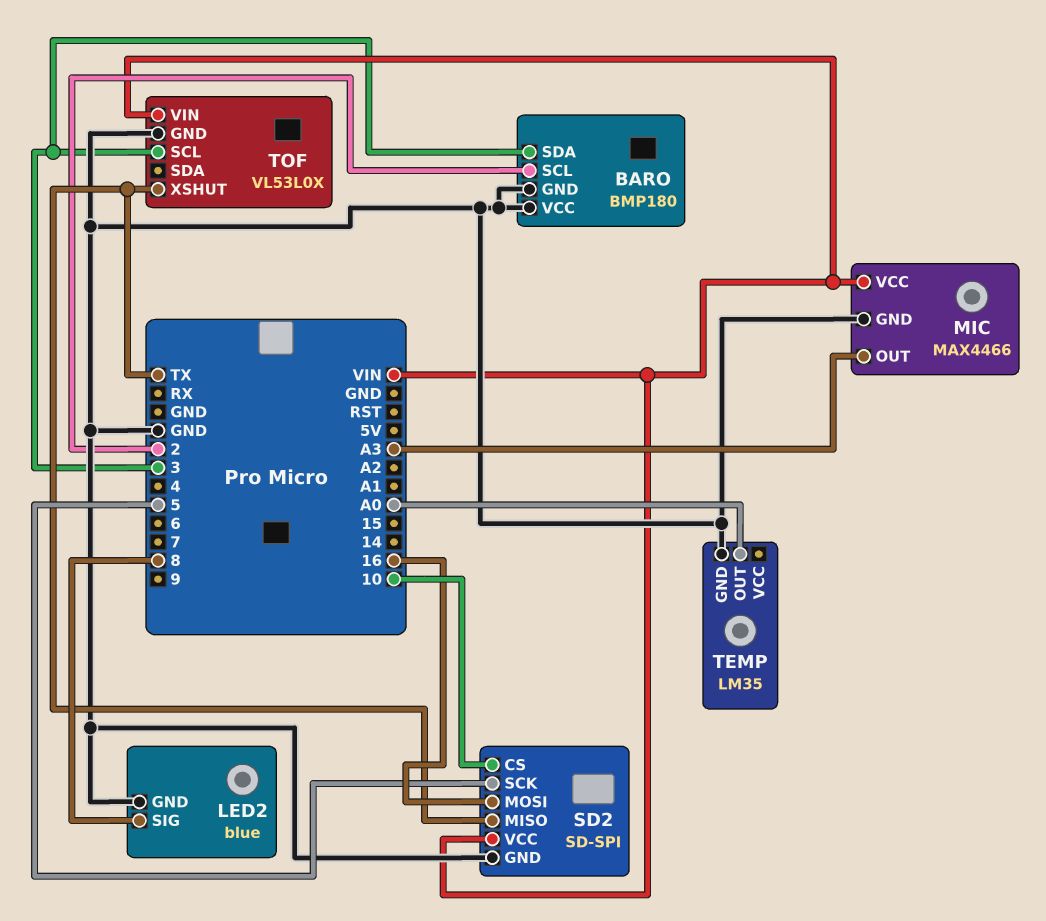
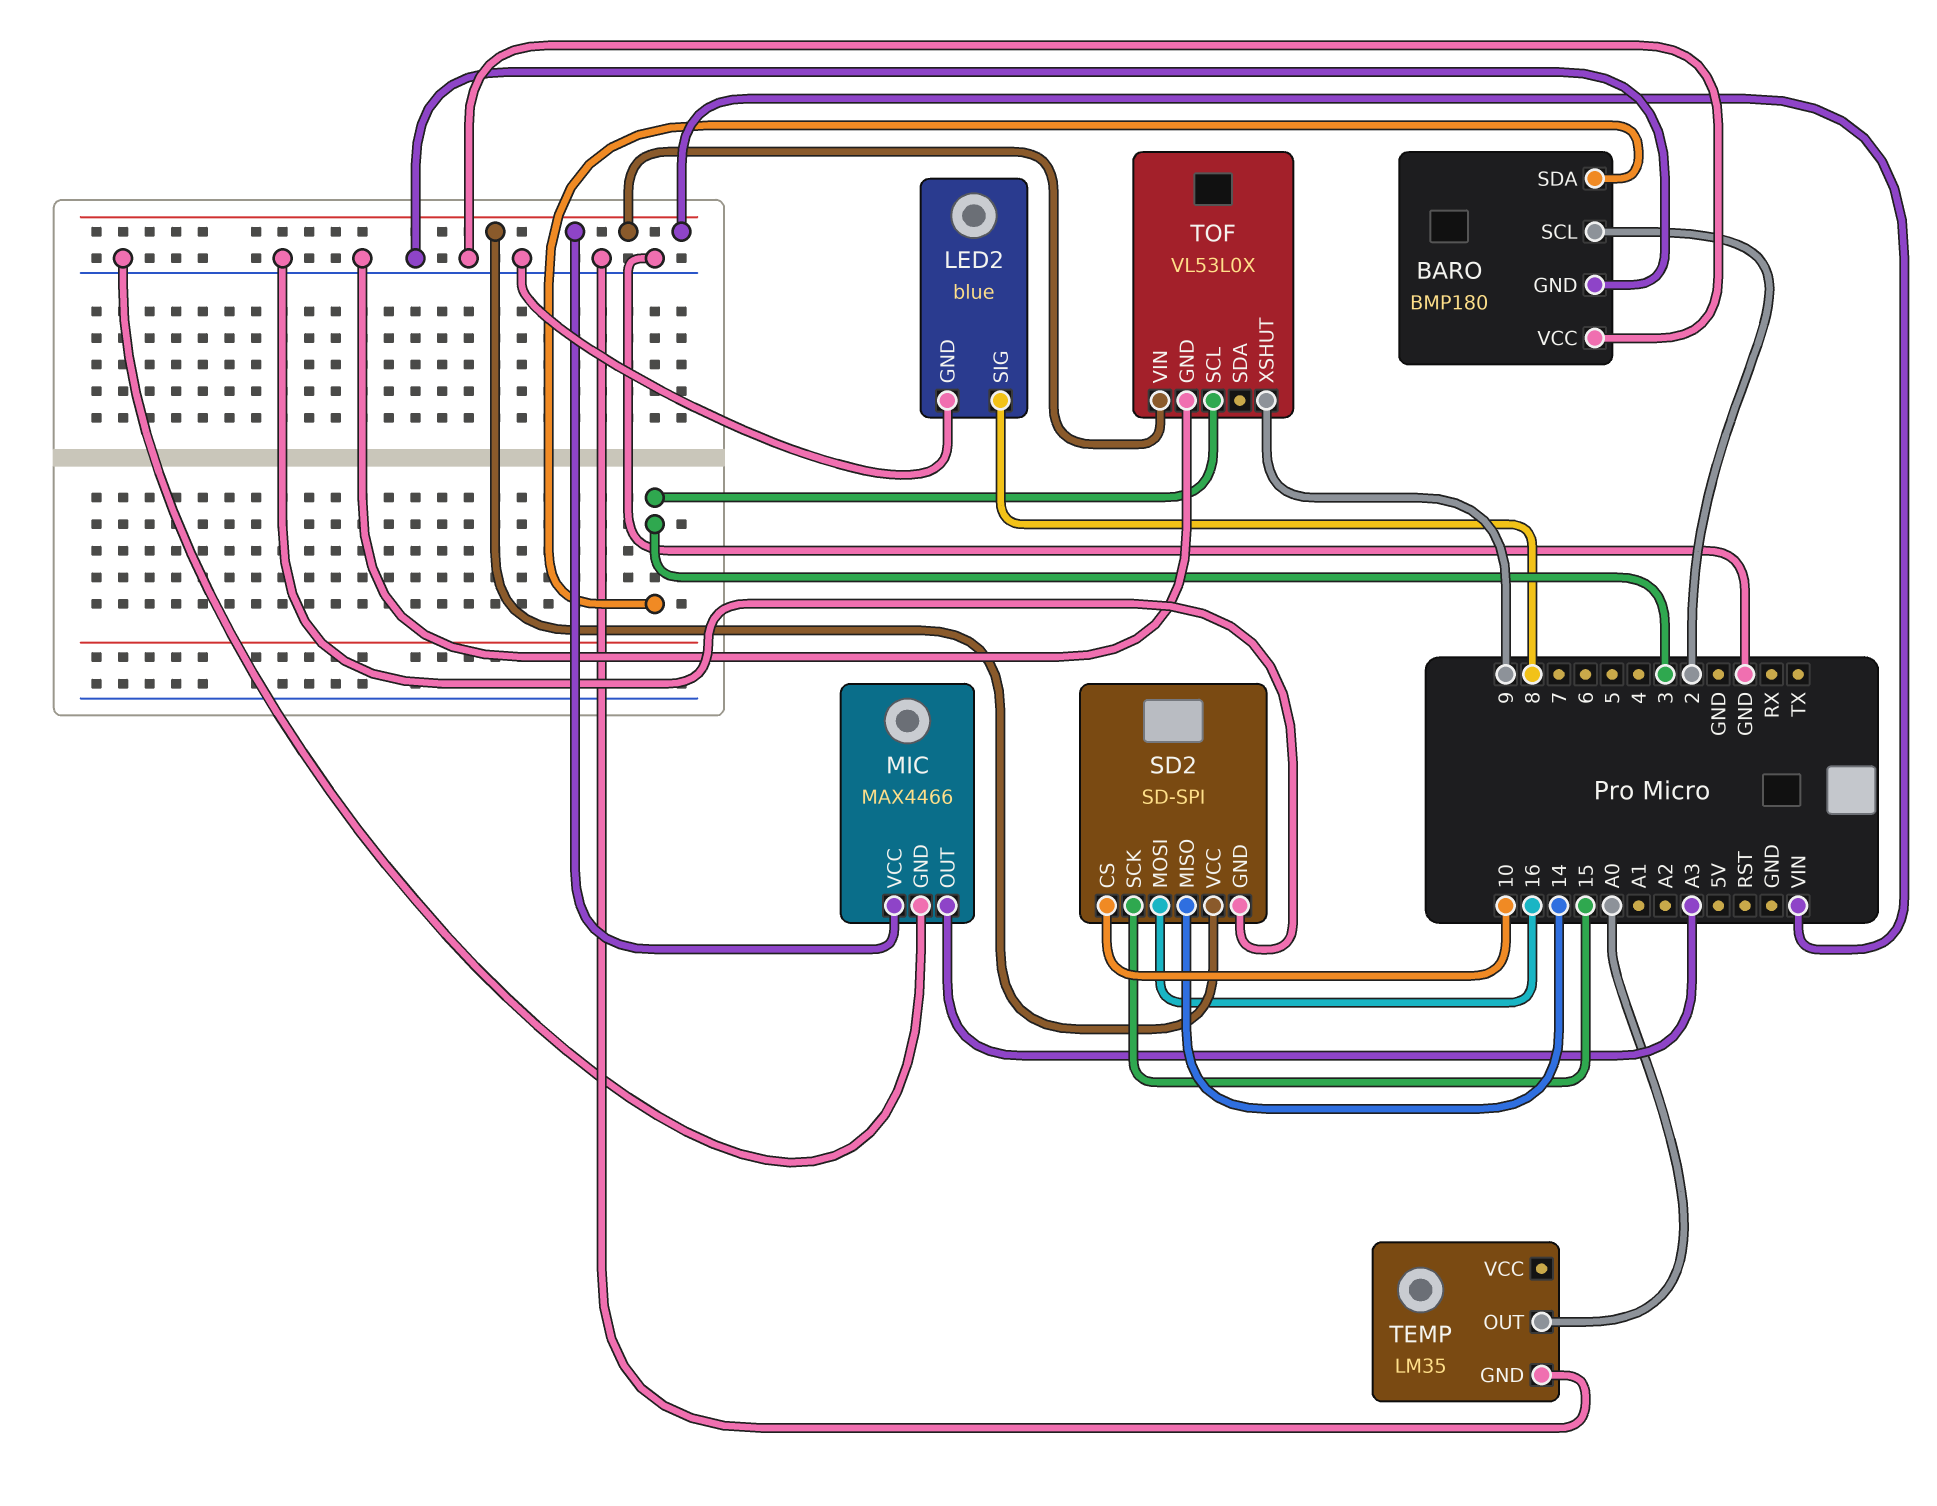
SD2 pin MISO: TX -> 14
SD2 pin SCK: 5 -> 15
TOF pin XSHUT: TX -> 9

